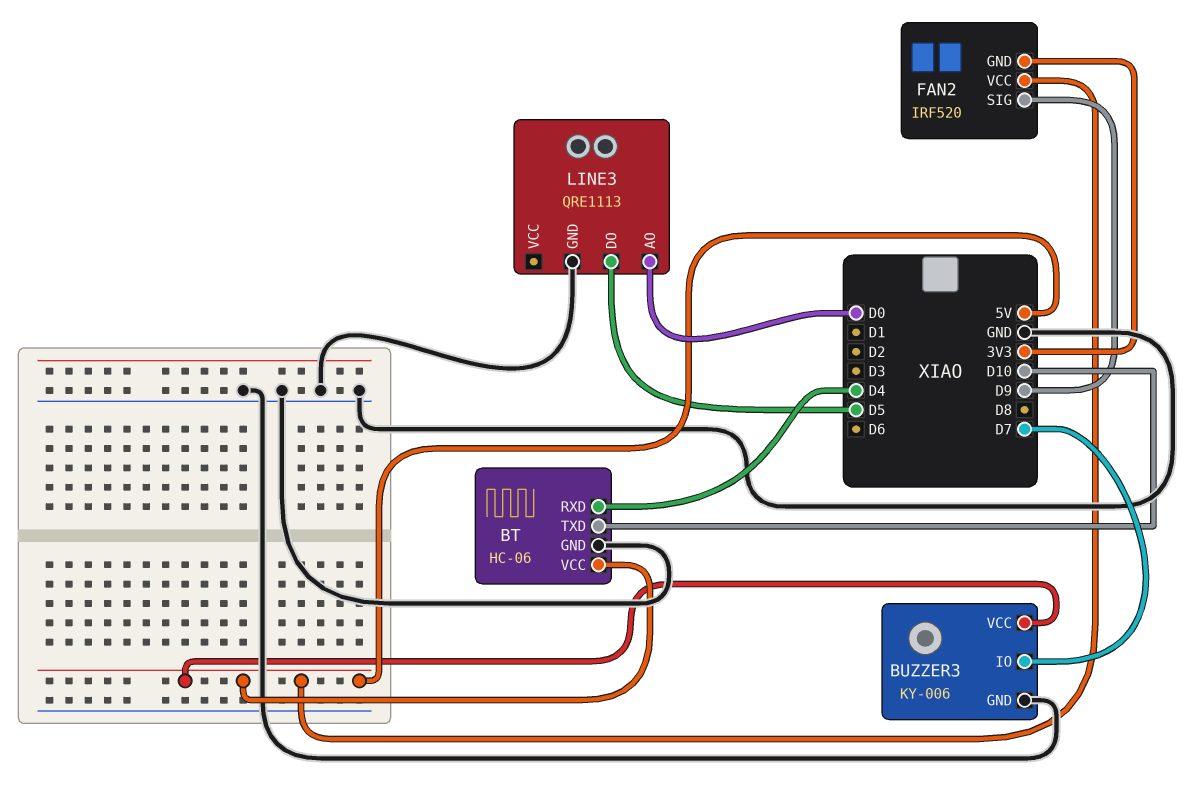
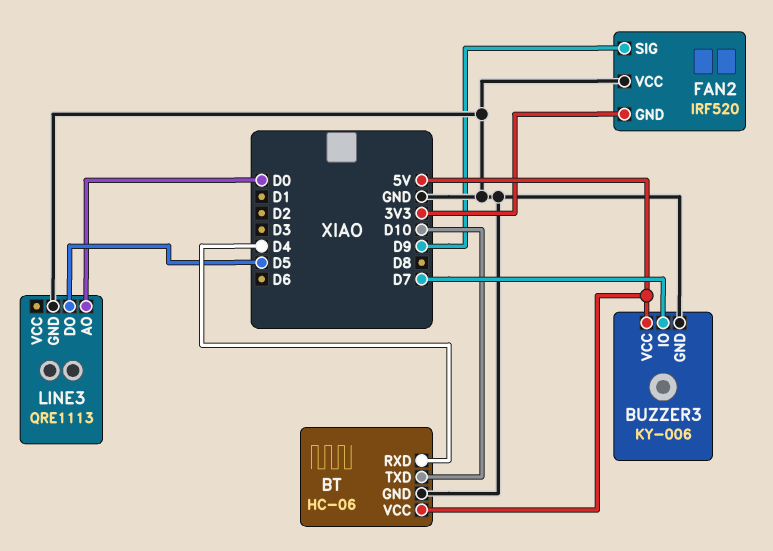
FAN2 pin VCC: 5V -> GND

